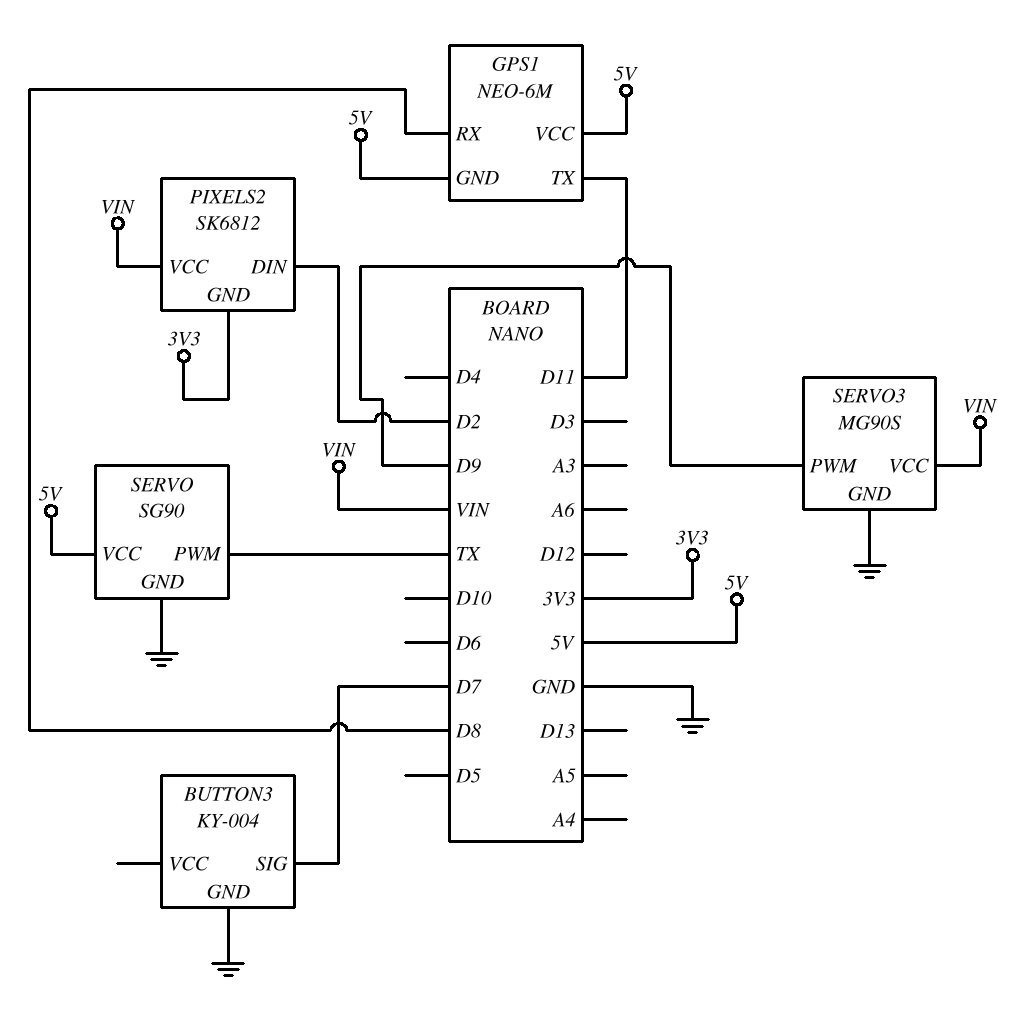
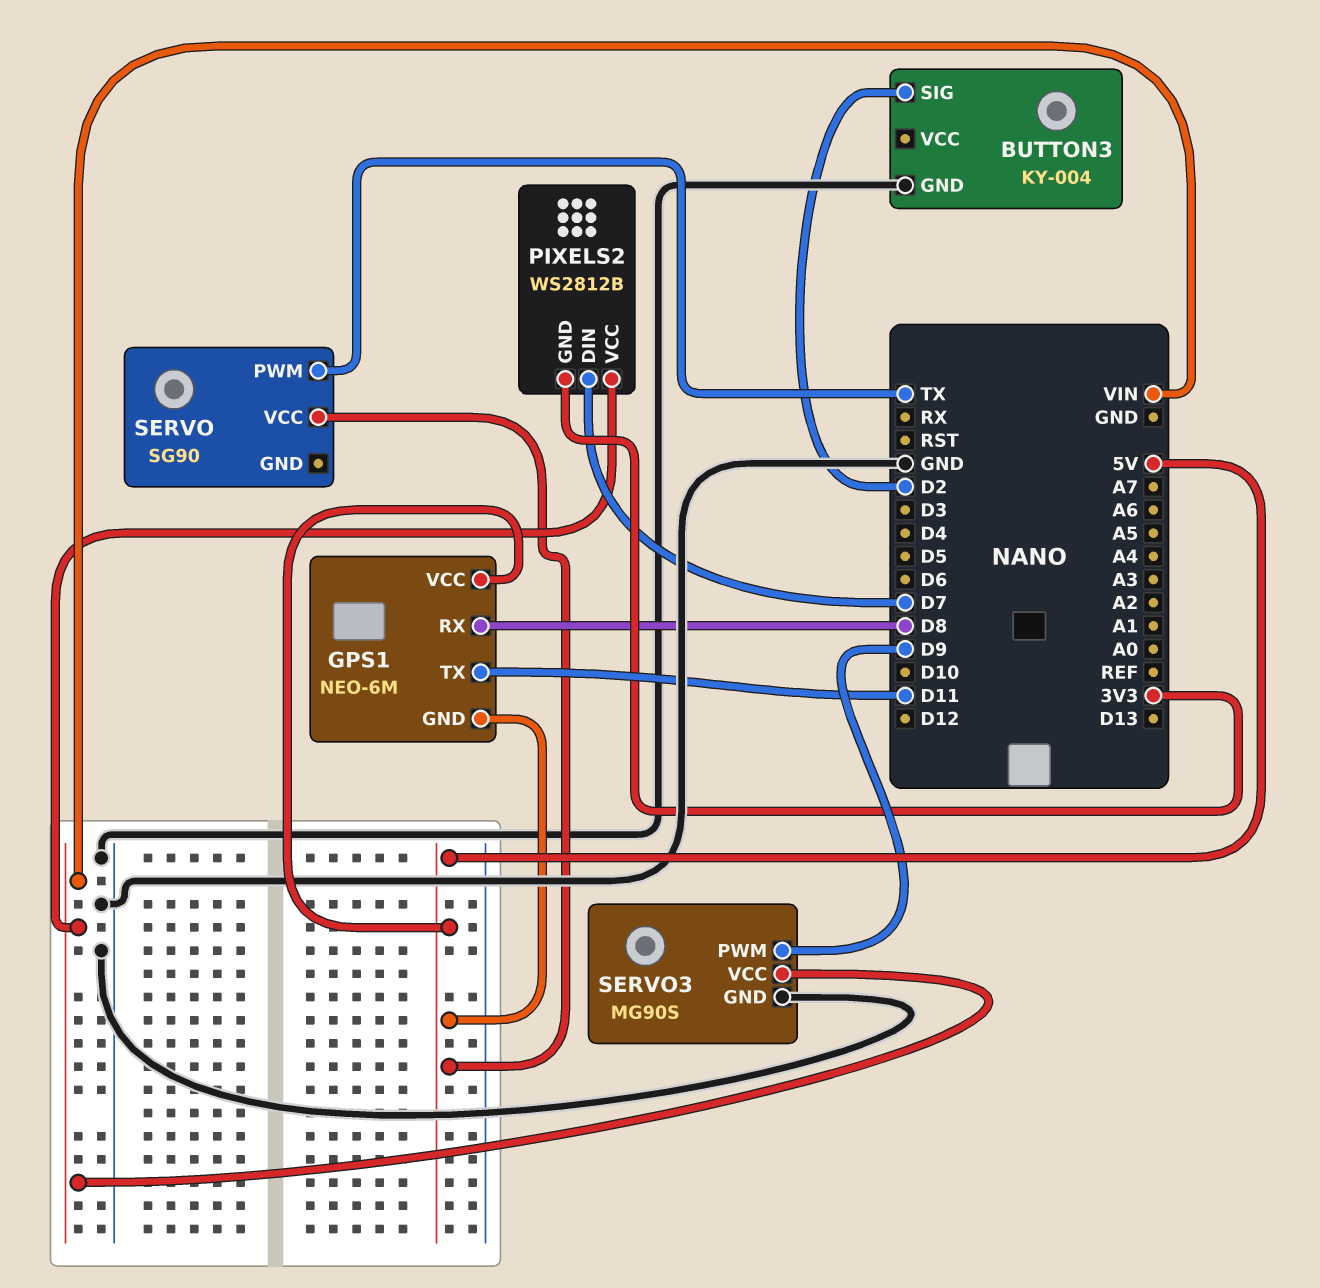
BUTTON3 pin SIG: D7 -> D2
PIXELS2: SK6812 -> WS2812B
PIXELS2 pin DIN: D2 -> D7
SERVO pin GND: GND -> none

